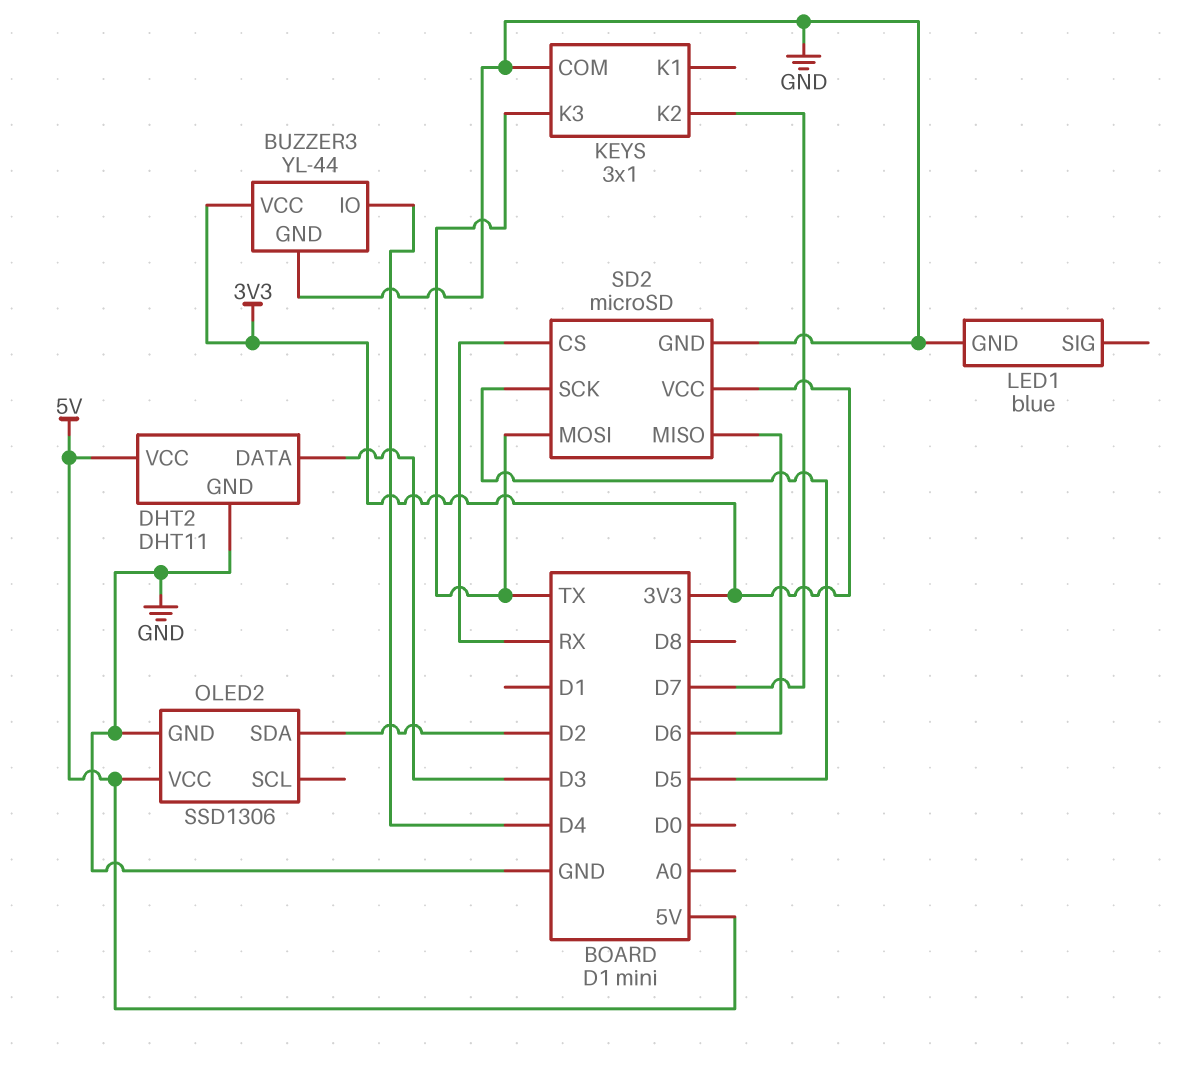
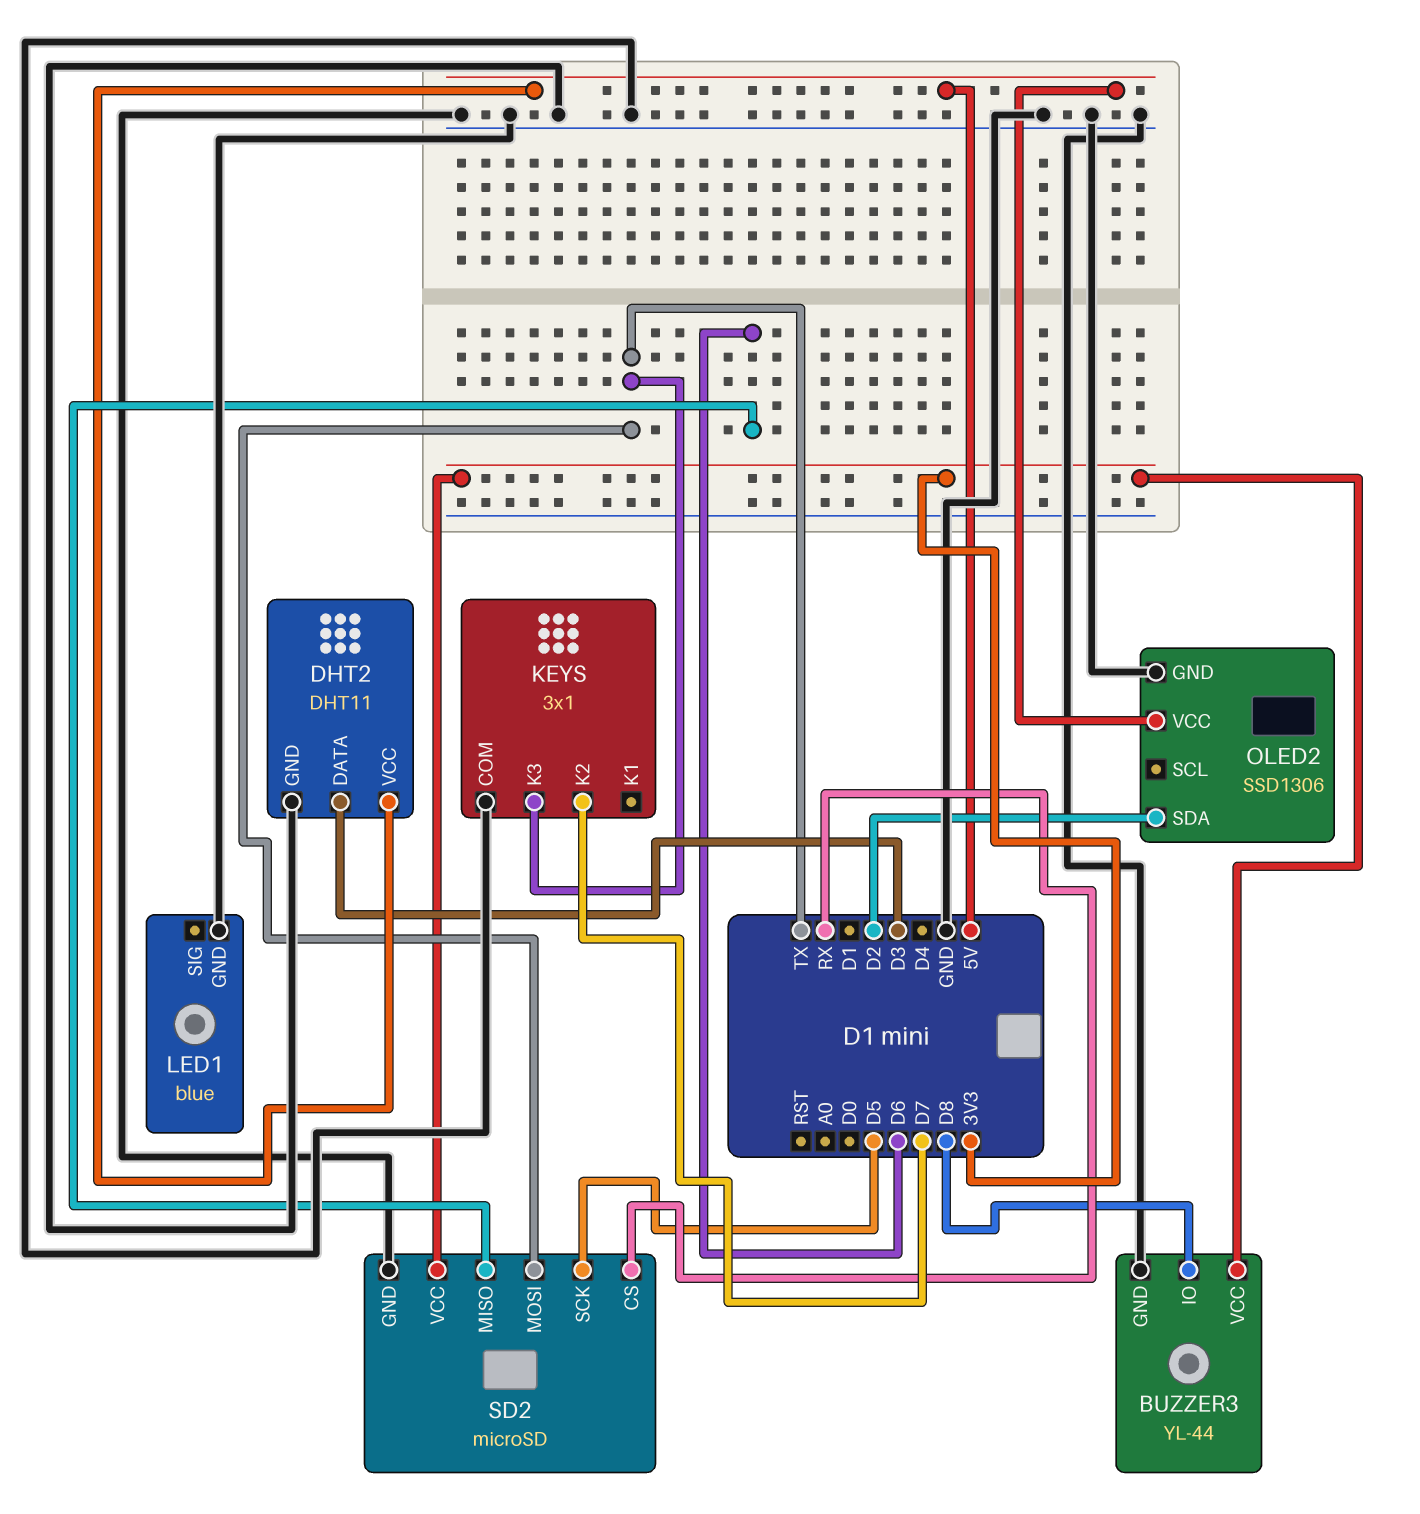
BUZZER3 pin IO: D4 -> D8

